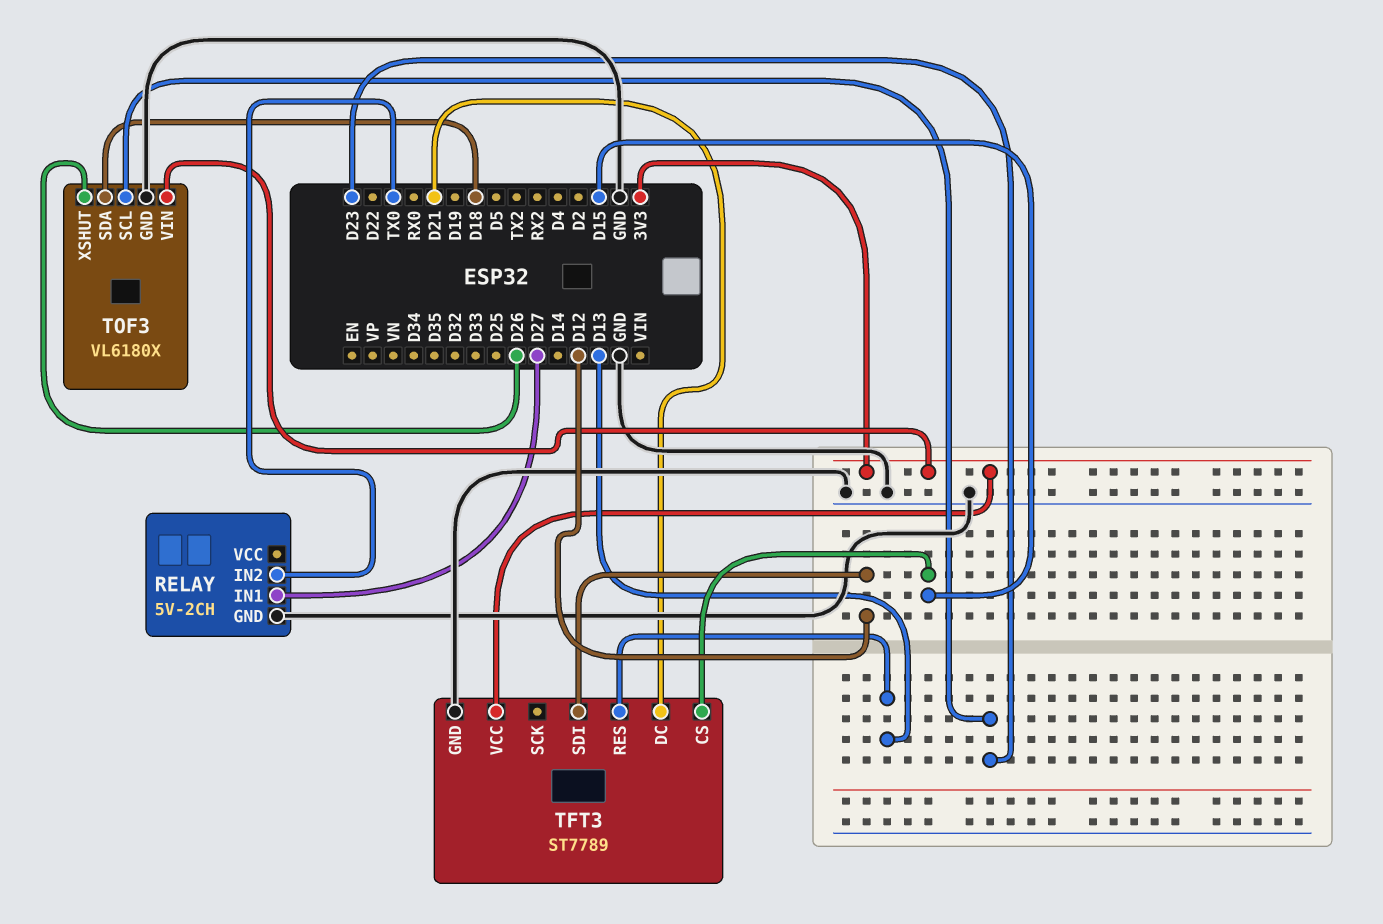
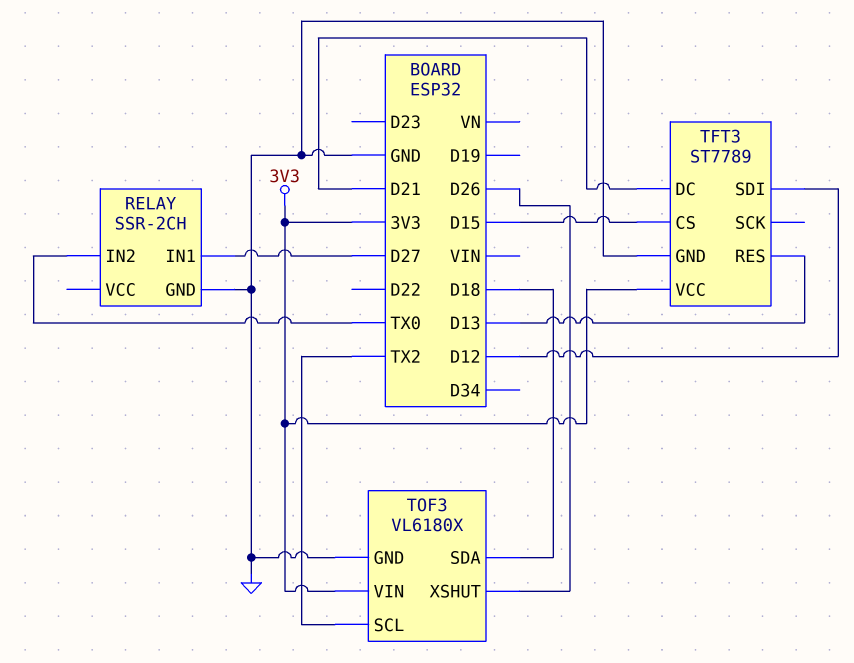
RELAY: 5V-2CH -> SSR-2CH
TOF3 pin SCL: D23 -> TX2

